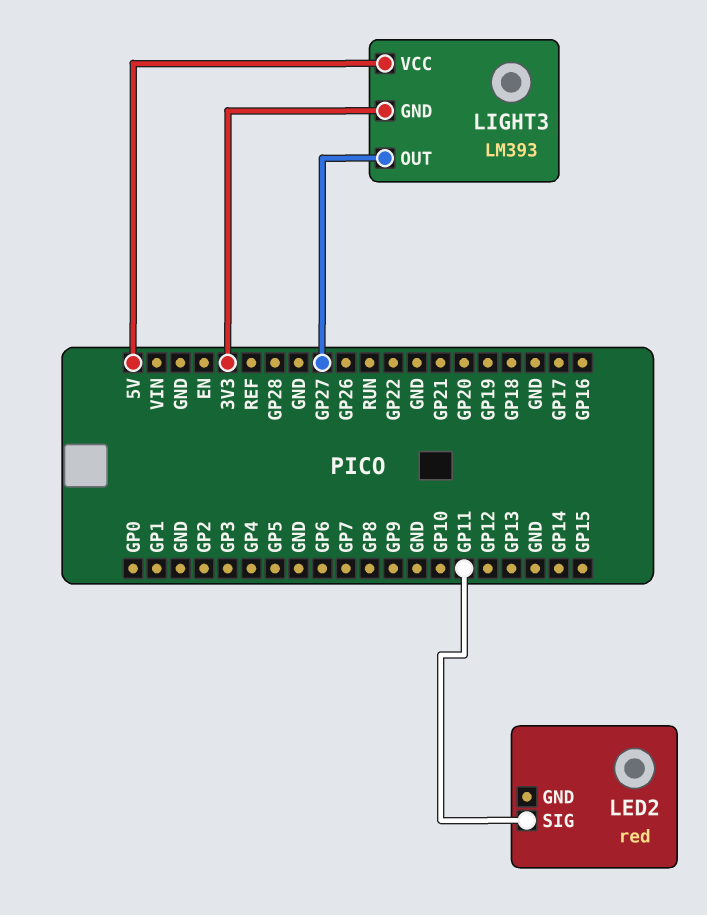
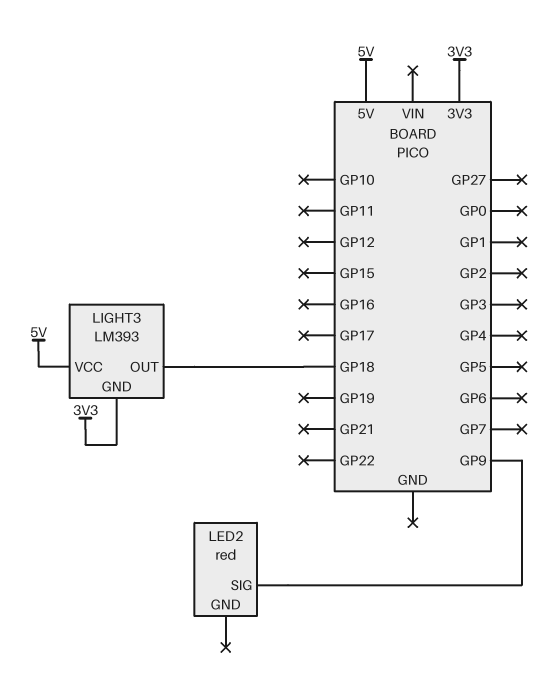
LED2 pin SIG: GP11 -> GP9
LIGHT3 pin OUT: GP27 -> GP18

